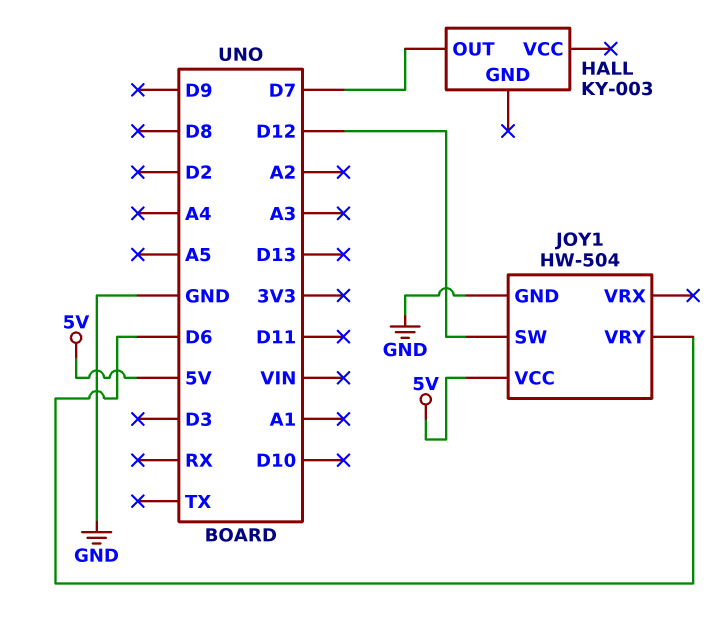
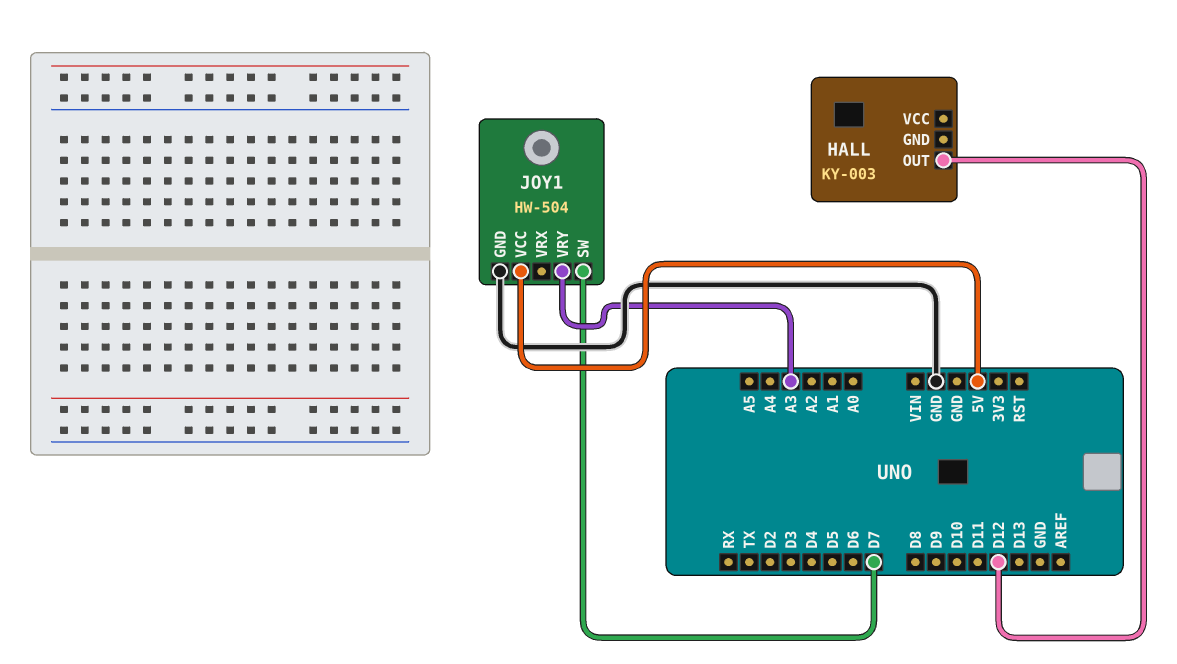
HALL pin OUT: D7 -> D12
JOY1 pin SW: D12 -> D7
JOY1 pin VRY: D6 -> A3

